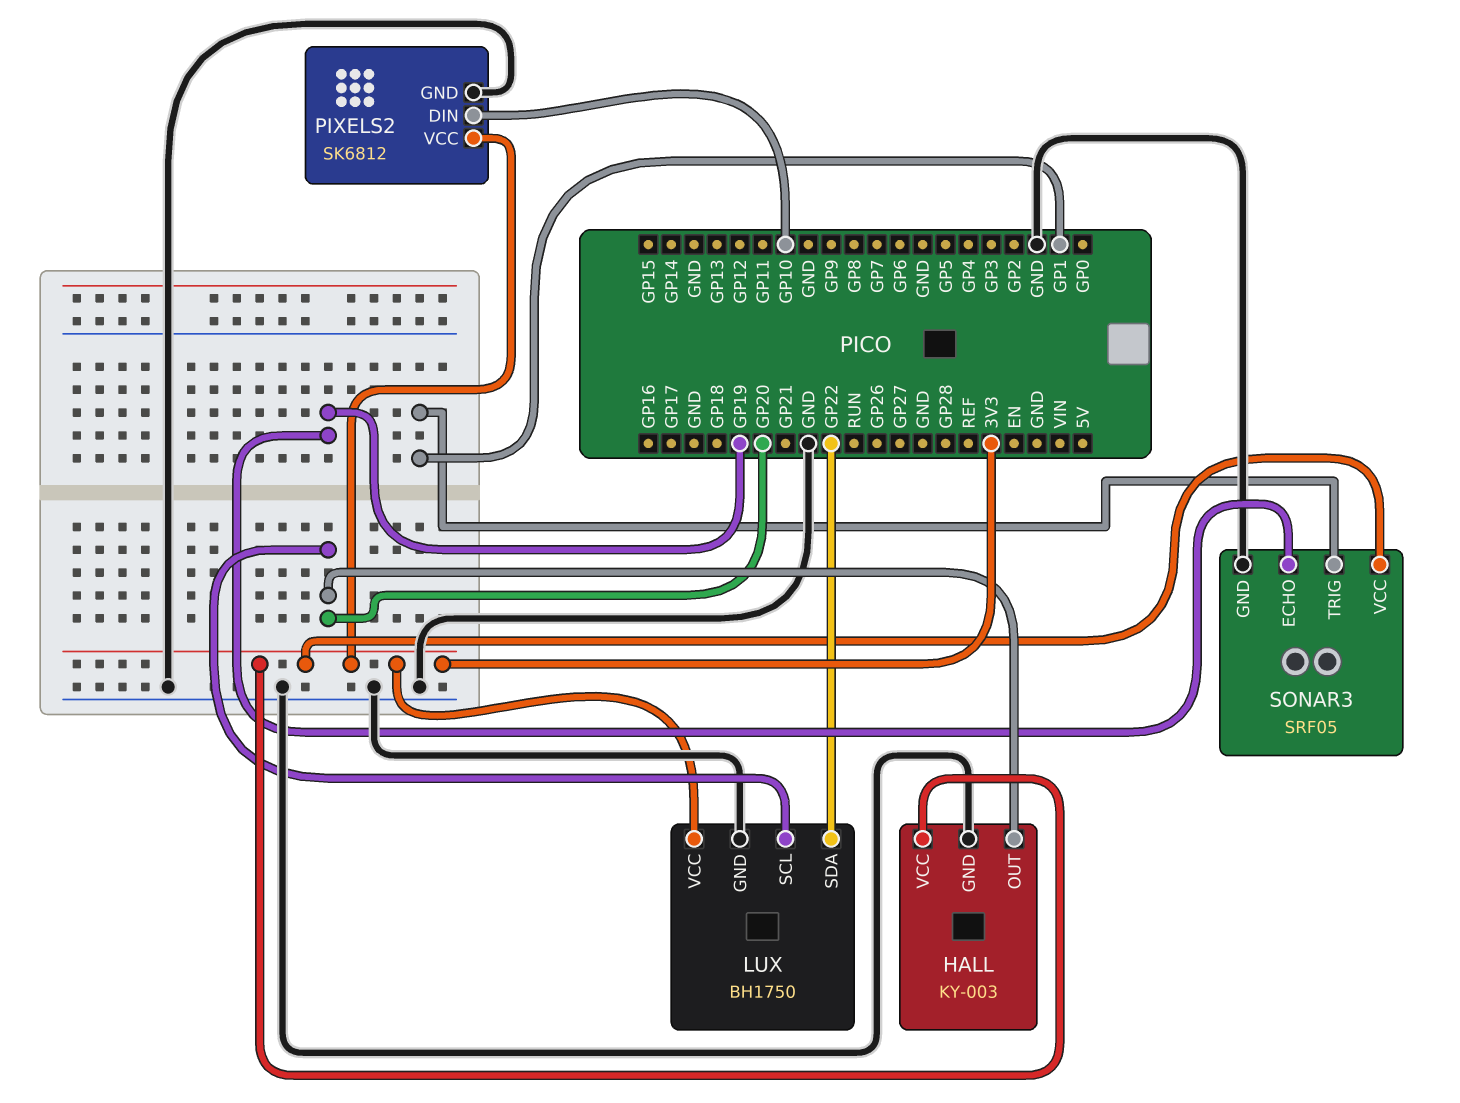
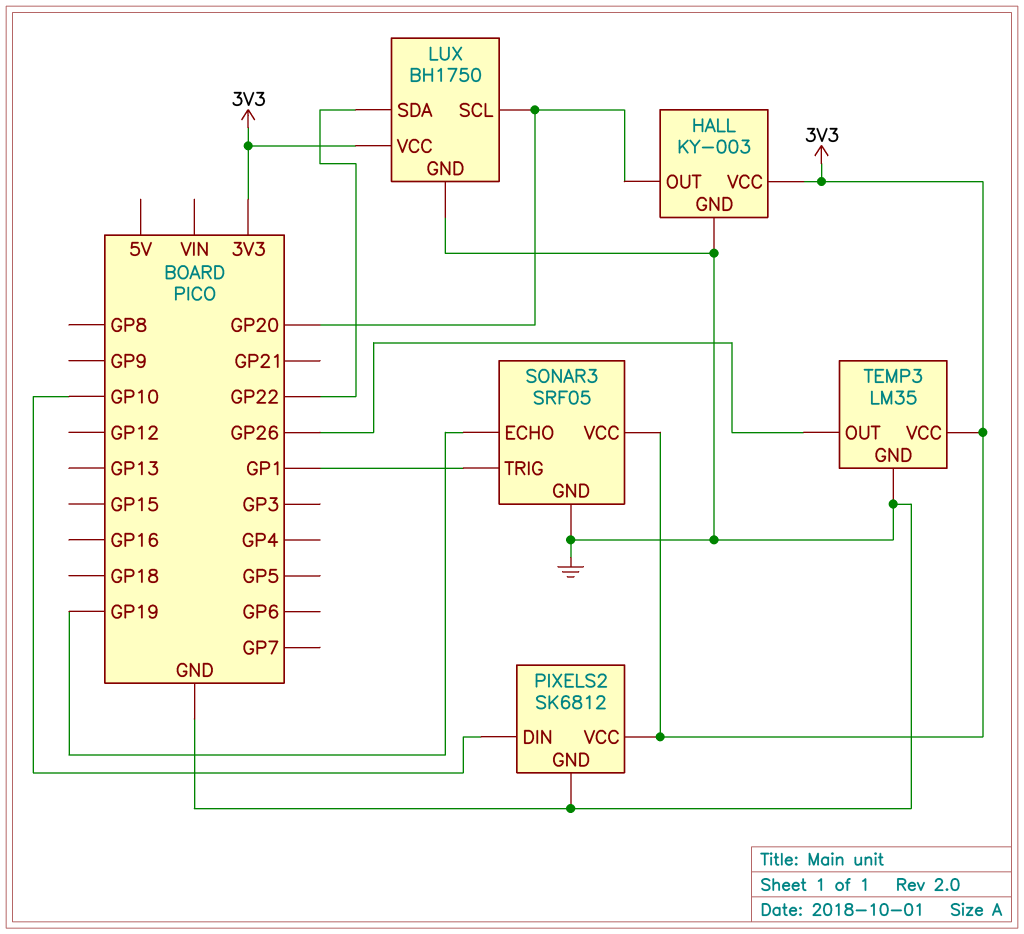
TEMP3: none -> LM35
TEMP3 pin GND: none -> GND
TEMP3 pin OUT: none -> GP26
TEMP3 pin VCC: none -> 3V3

